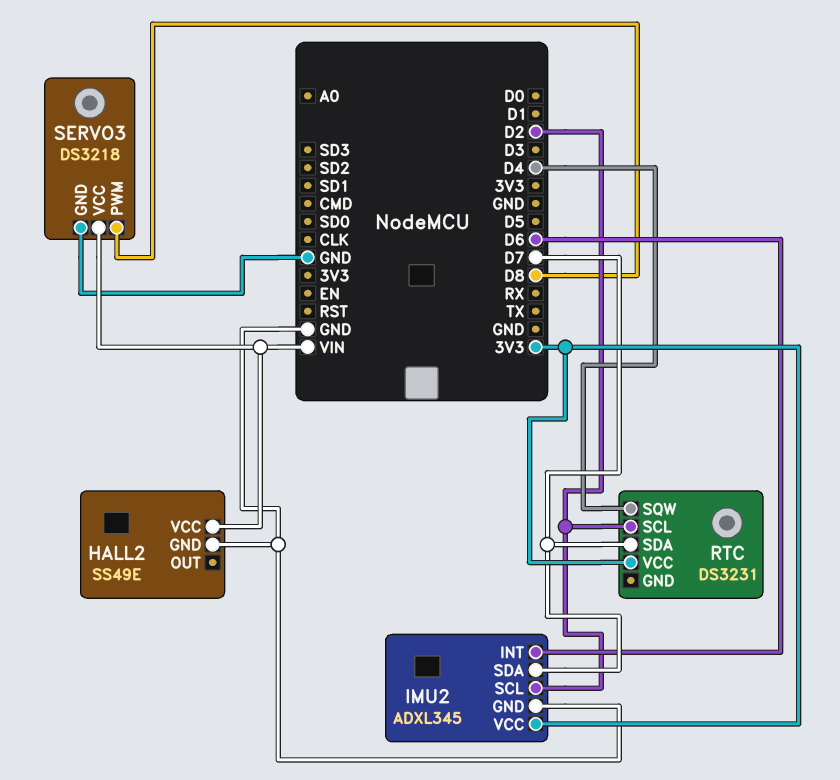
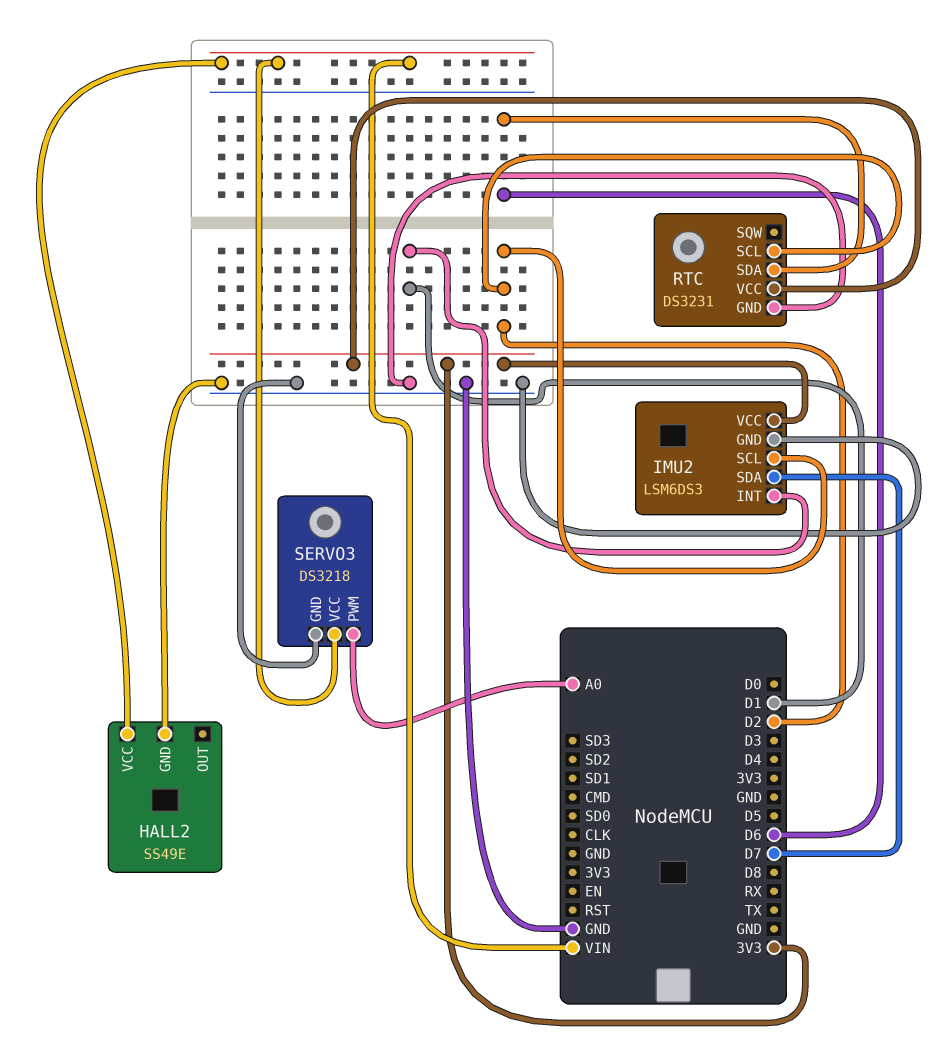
IMU2: ADXL345 -> LSM6DS3
IMU2 pin INT: D6 -> D1
RTC pin GND: none -> GND
RTC pin SDA: D7 -> D6
RTC pin SQW: D4 -> none
SERVO3 pin PWM: D8 -> A0

